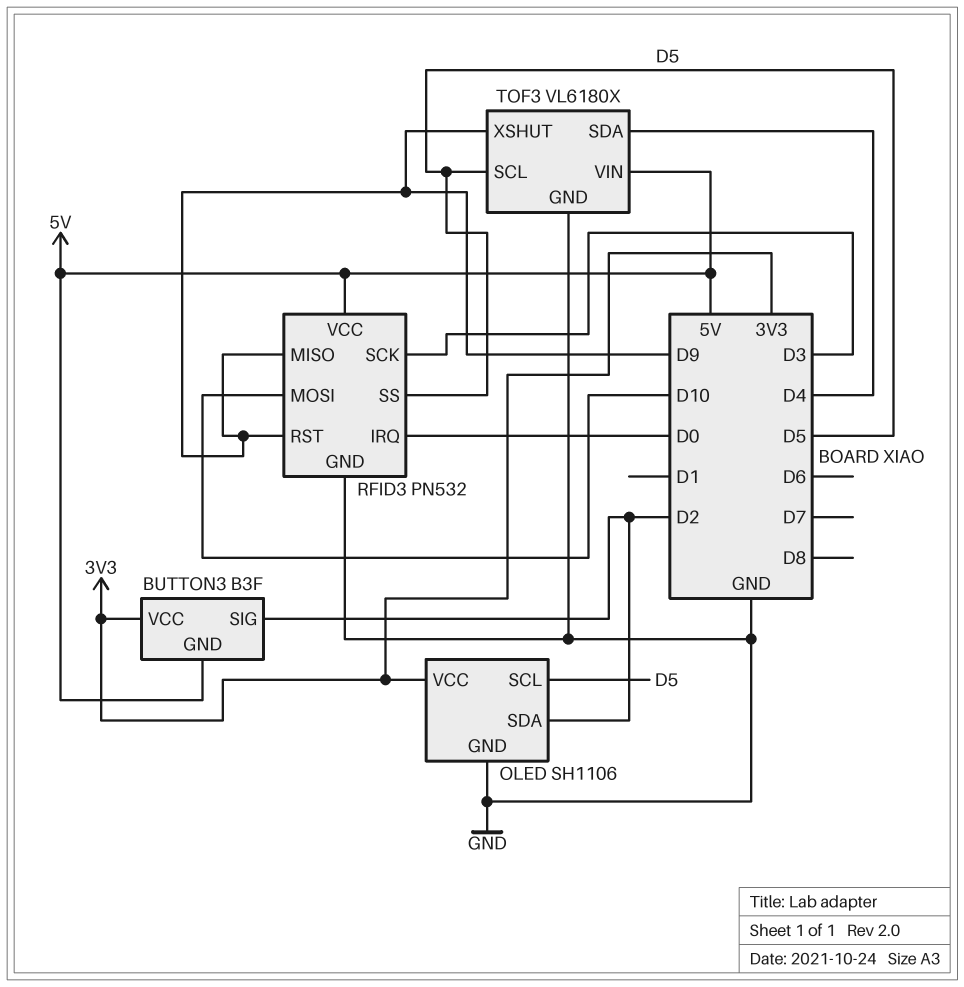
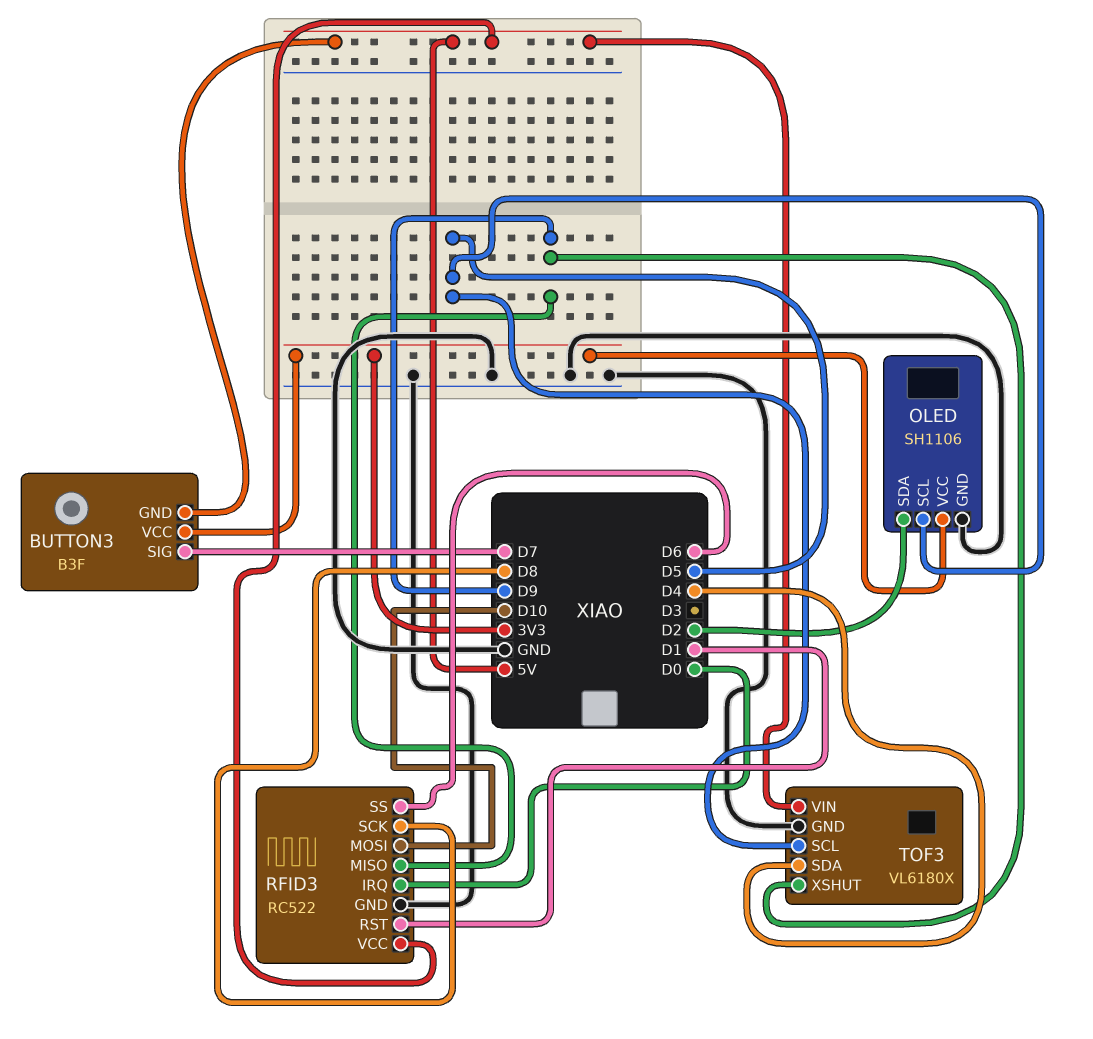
BUTTON3 pin SIG: D2 -> D7
RFID3: PN532 -> RC522
RFID3 pin RST: D9 -> D1
RFID3 pin SCK: D3 -> D8
RFID3 pin SS: D5 -> D6

